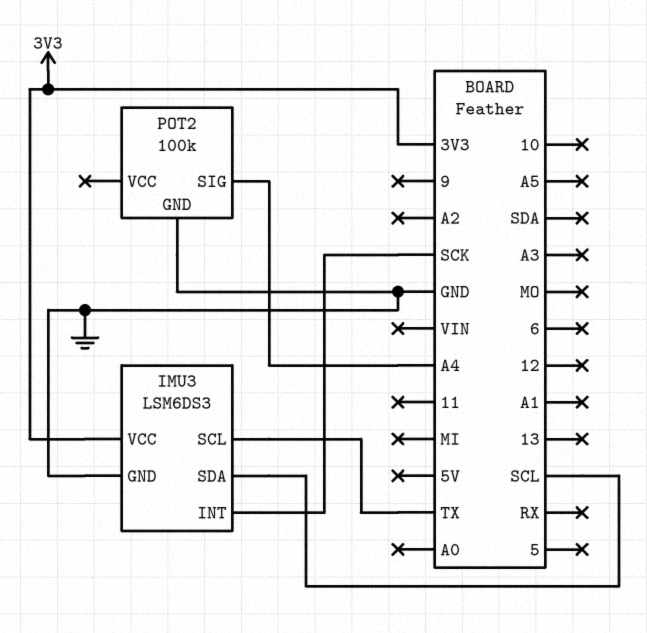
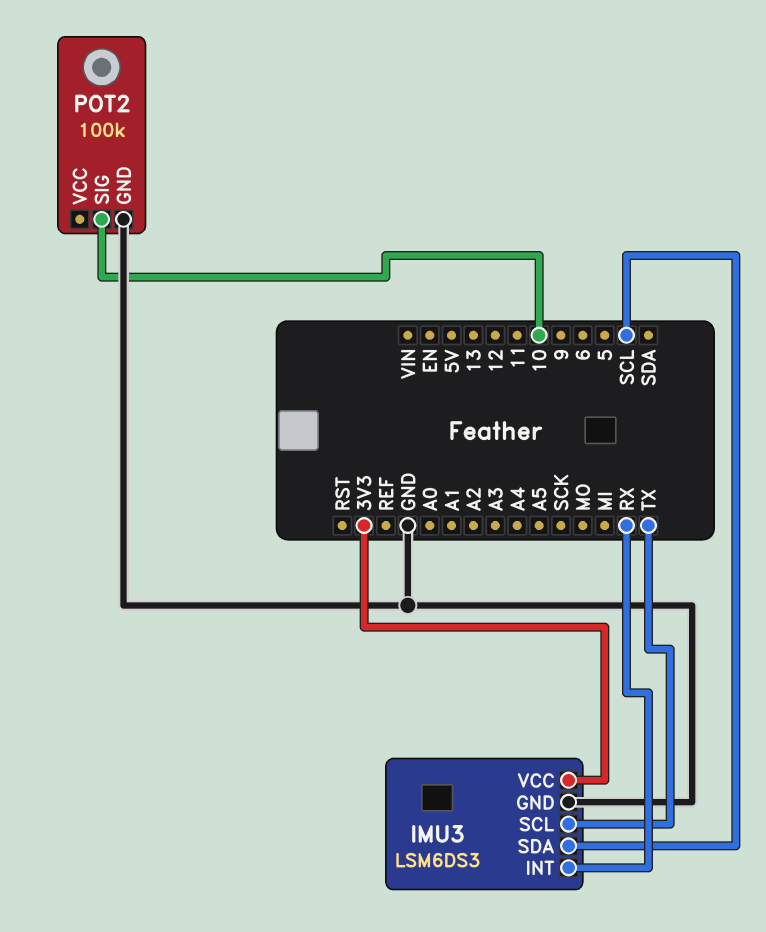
IMU3 pin INT: SCK -> RX
POT2 pin SIG: A4 -> 10

